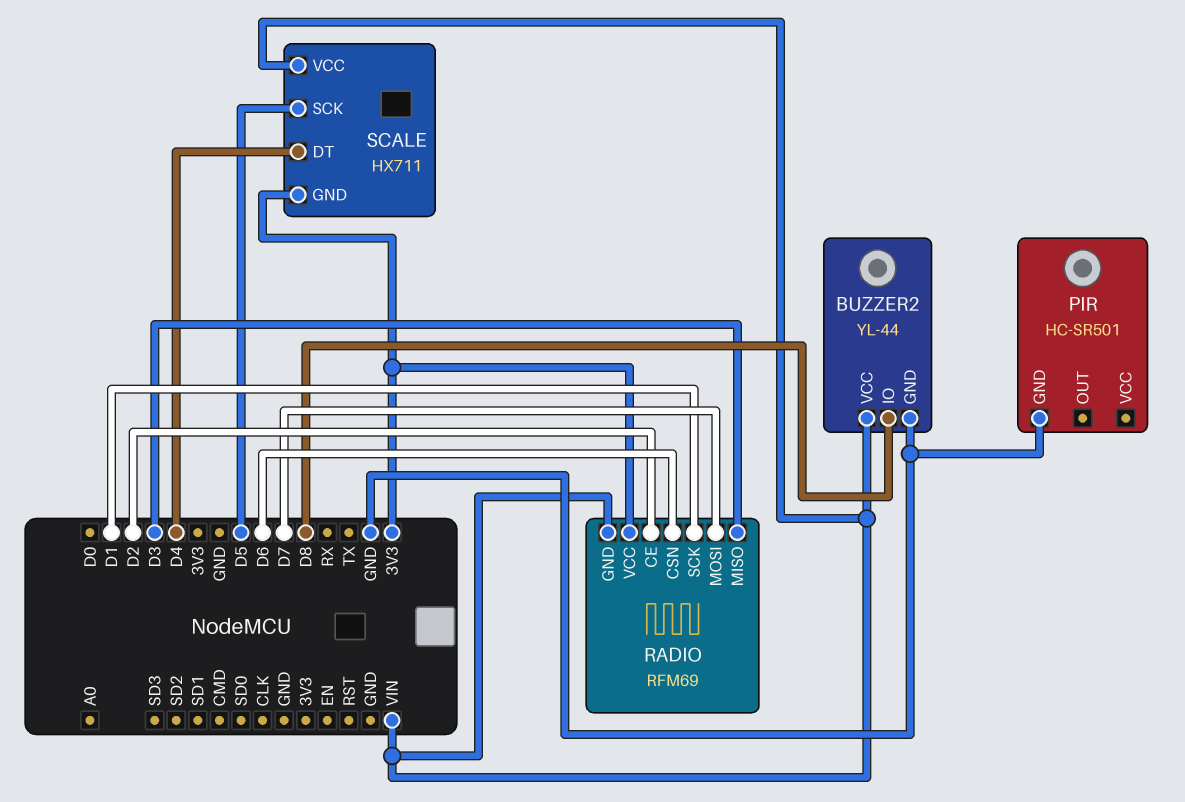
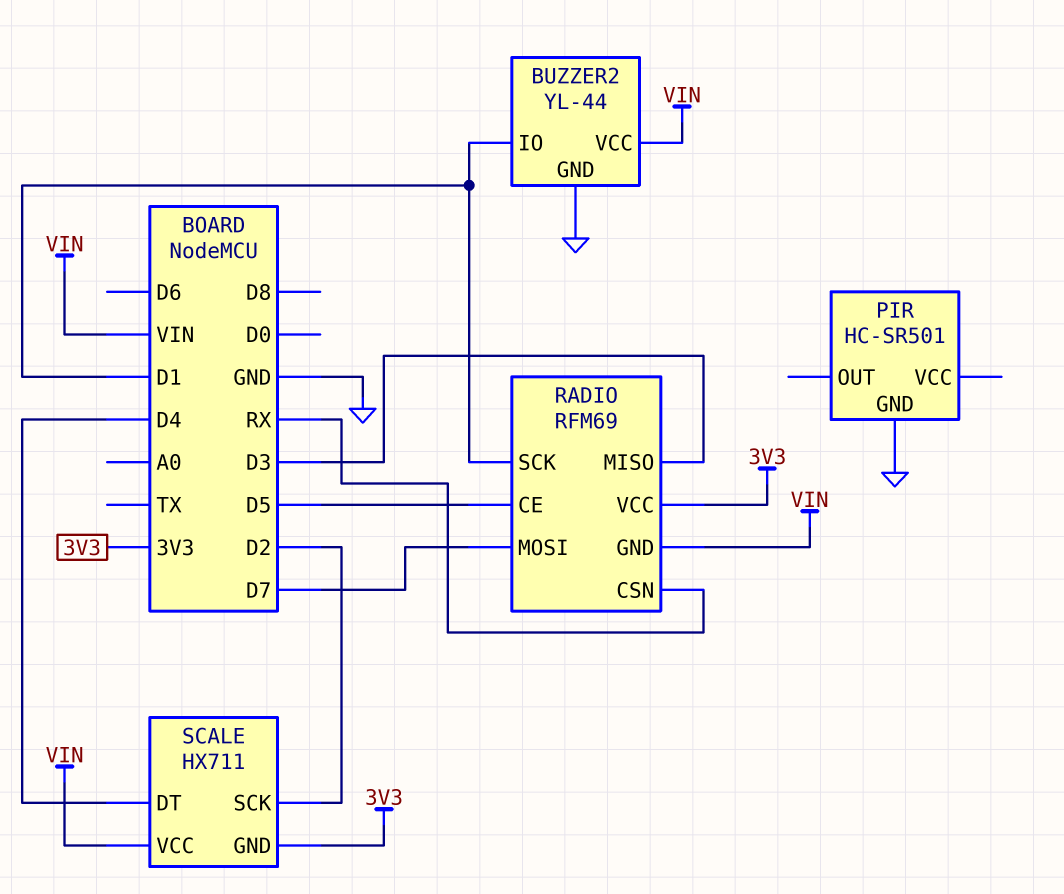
BUZZER2 pin IO: D8 -> D1
RADIO pin CE: D2 -> D5
RADIO pin CSN: D6 -> RX
SCALE pin SCK: D5 -> D2

